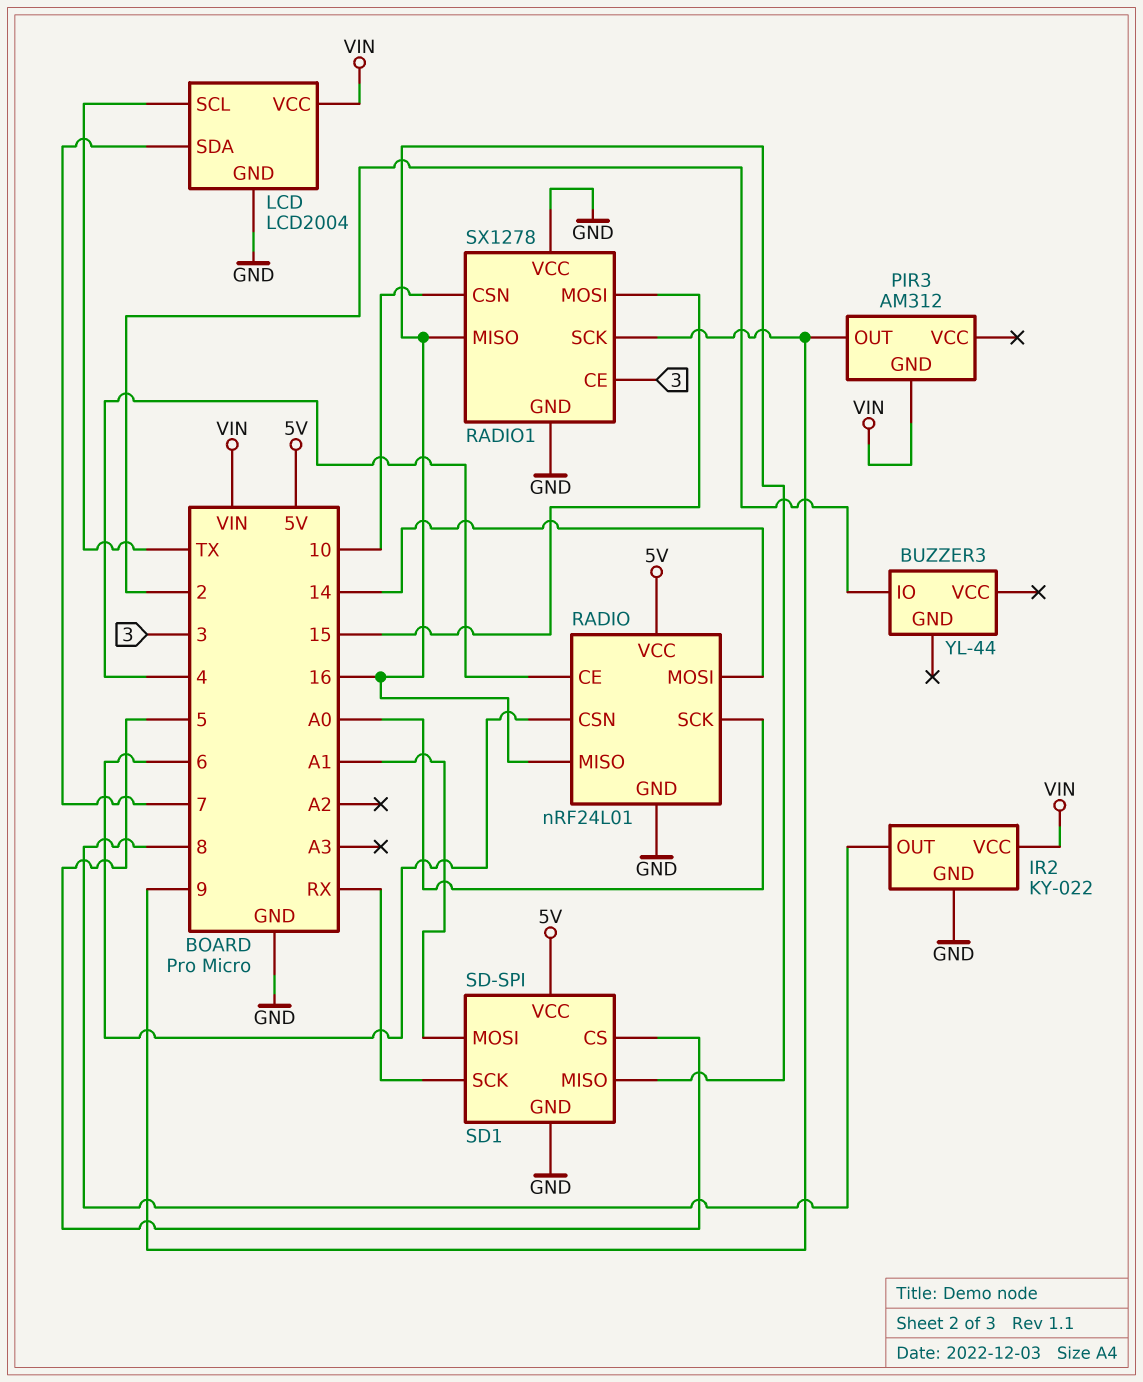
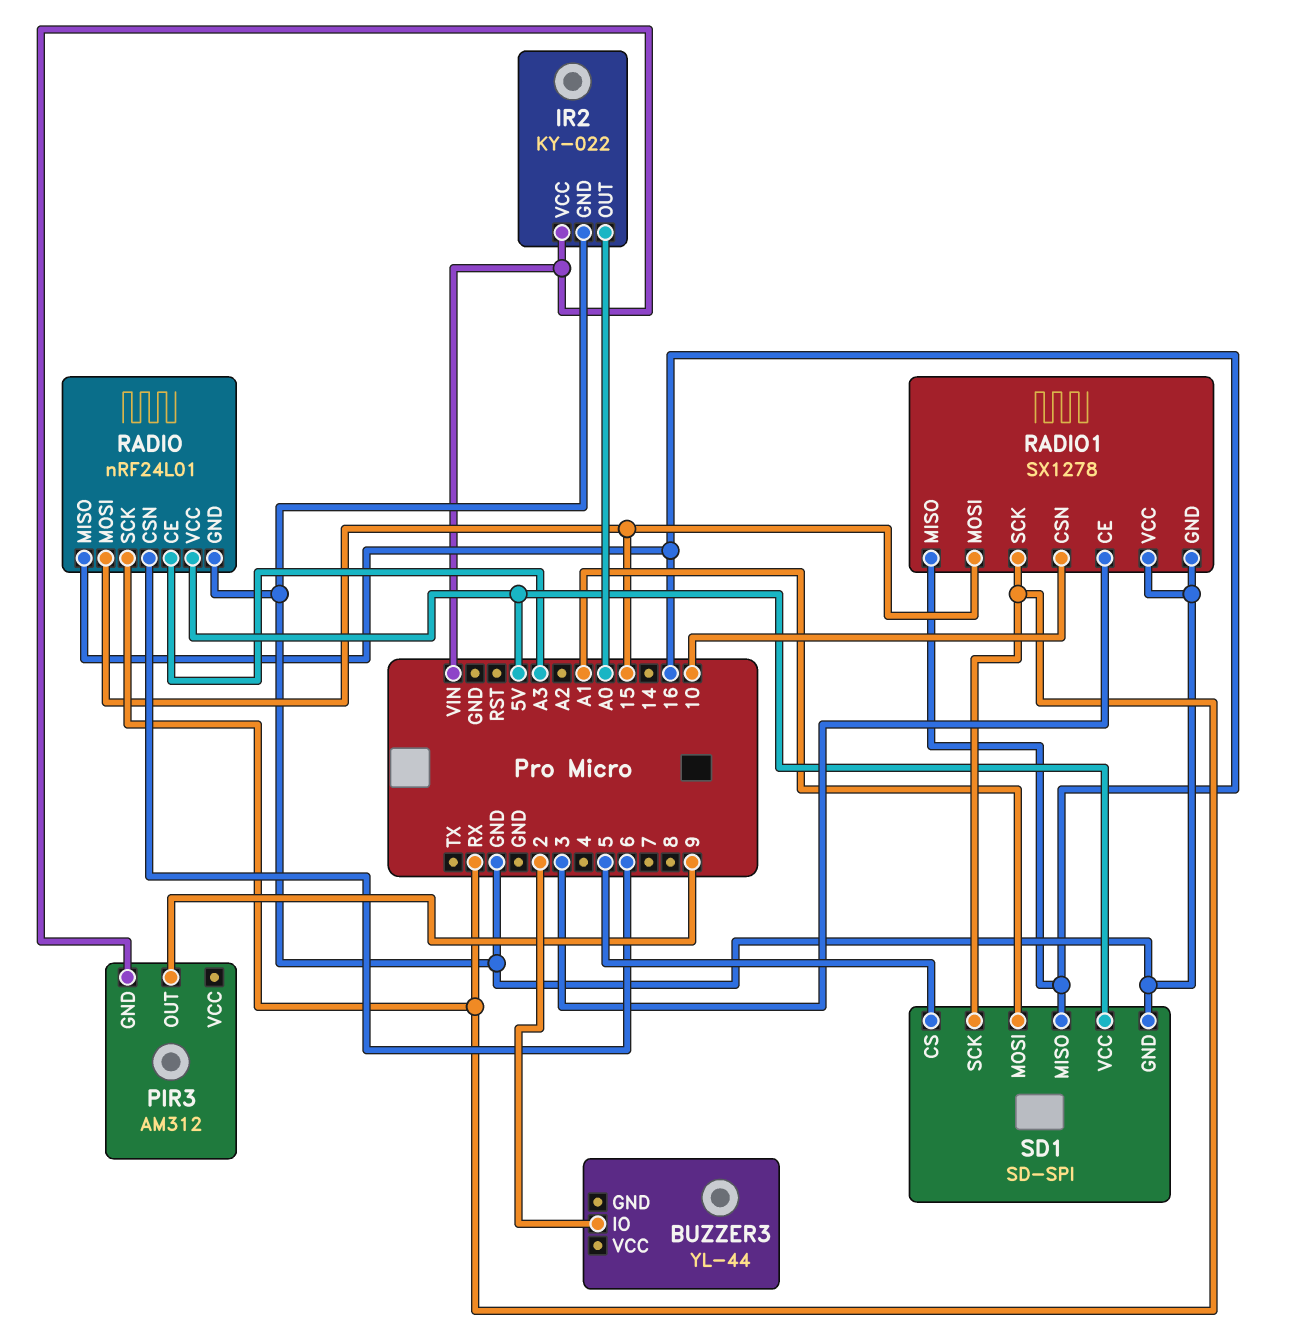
IR2 pin OUT: 8 -> A0
LCD: LCD2004 -> none
LCD pin GND: GND -> none
LCD pin SCL: TX -> none
LCD pin SDA: 7 -> none
LCD pin VCC: VIN -> none
RADIO pin CE: 4 -> A3
RADIO pin MOSI: 14 -> 15
RADIO pin SCK: A0 -> RX
RADIO1 pin SCK: 9 -> RX

